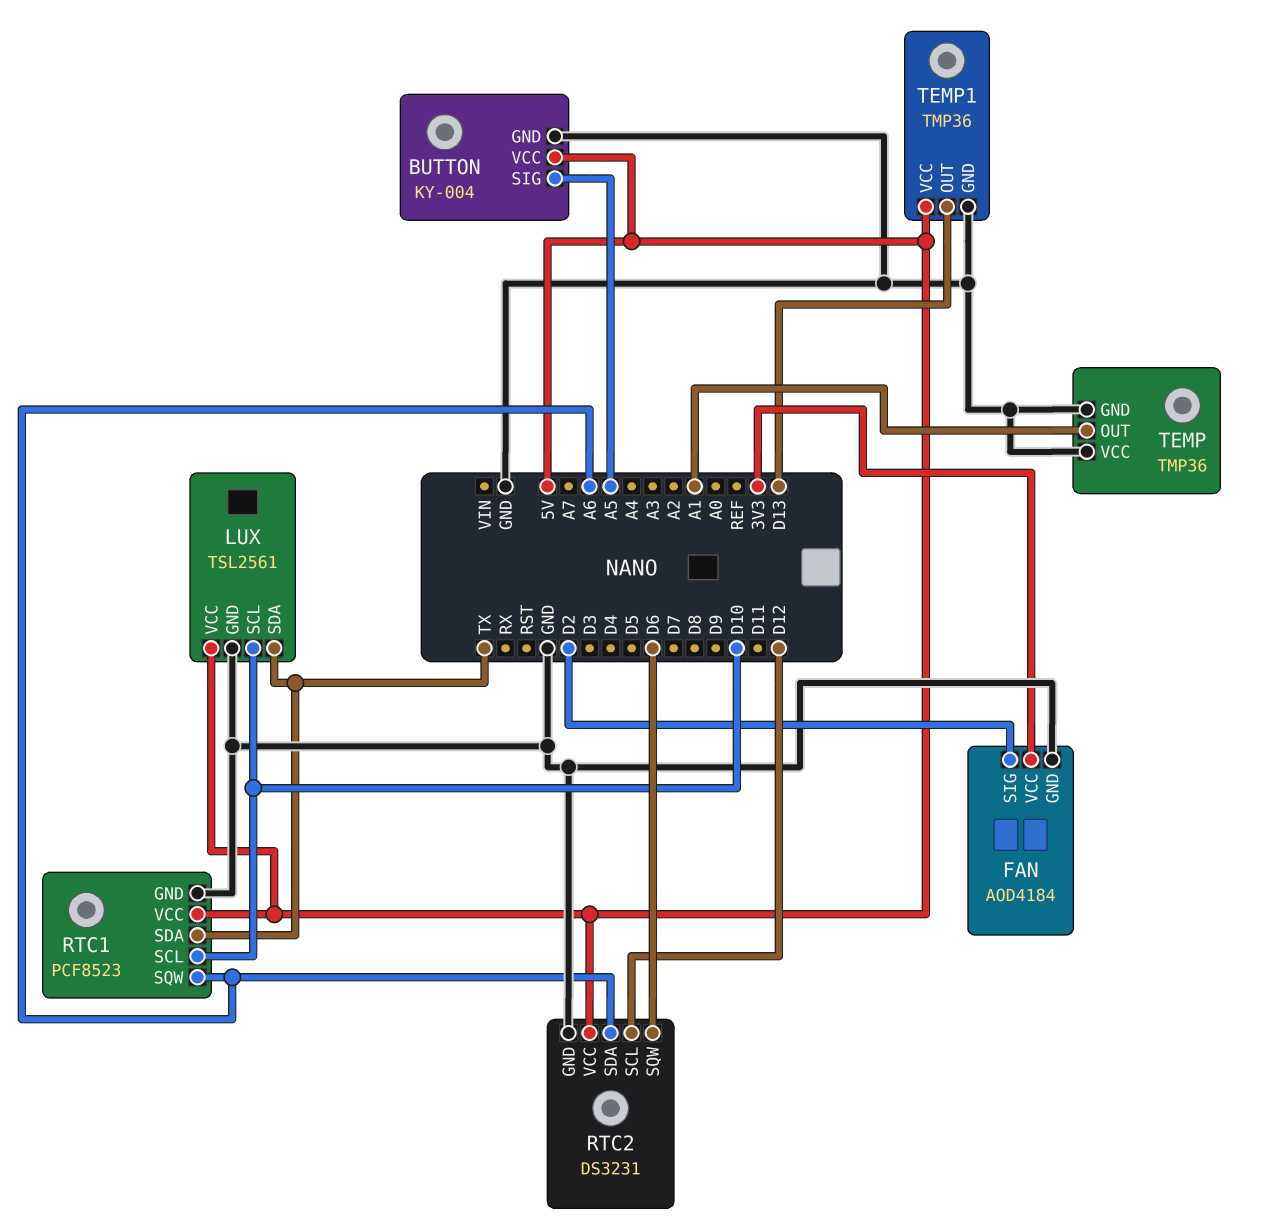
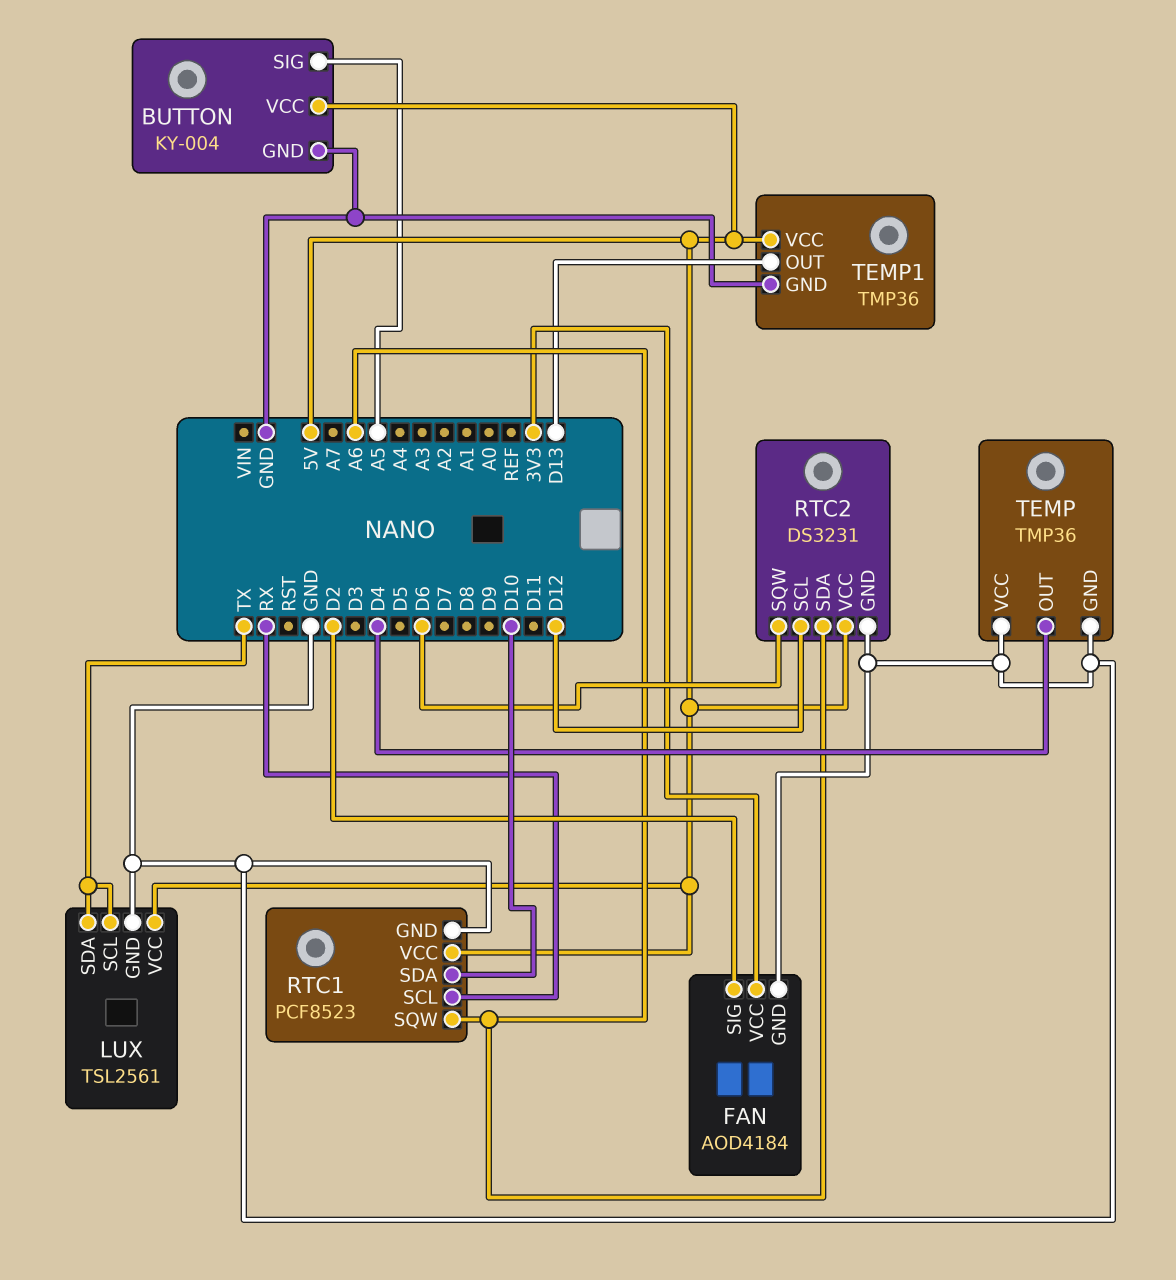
LUX pin SCL: D10 -> TX
RTC1 pin SCL: D10 -> RX
RTC1 pin SDA: TX -> D10
TEMP pin OUT: A1 -> D4

